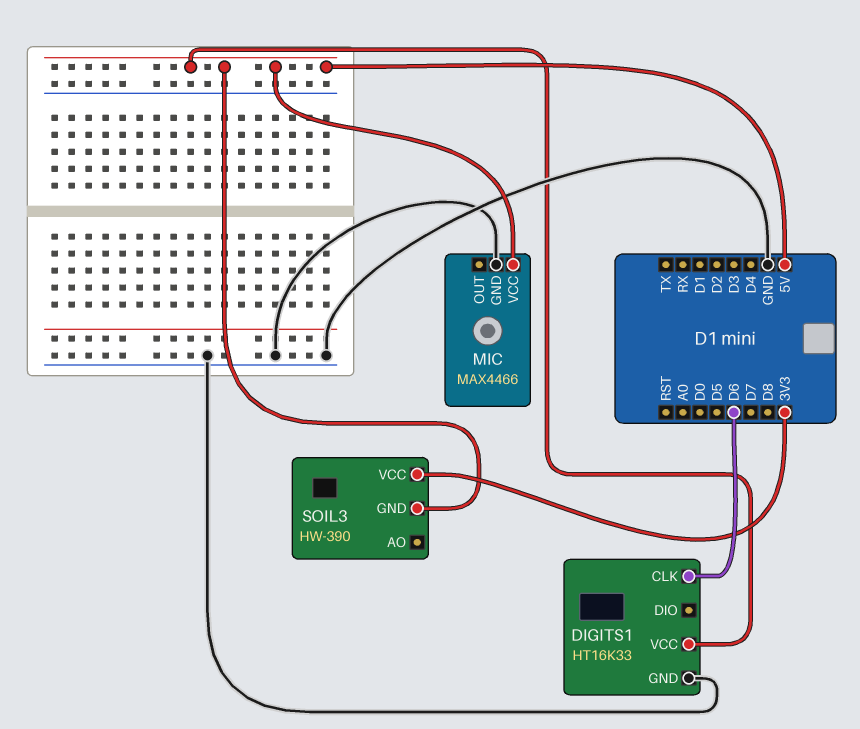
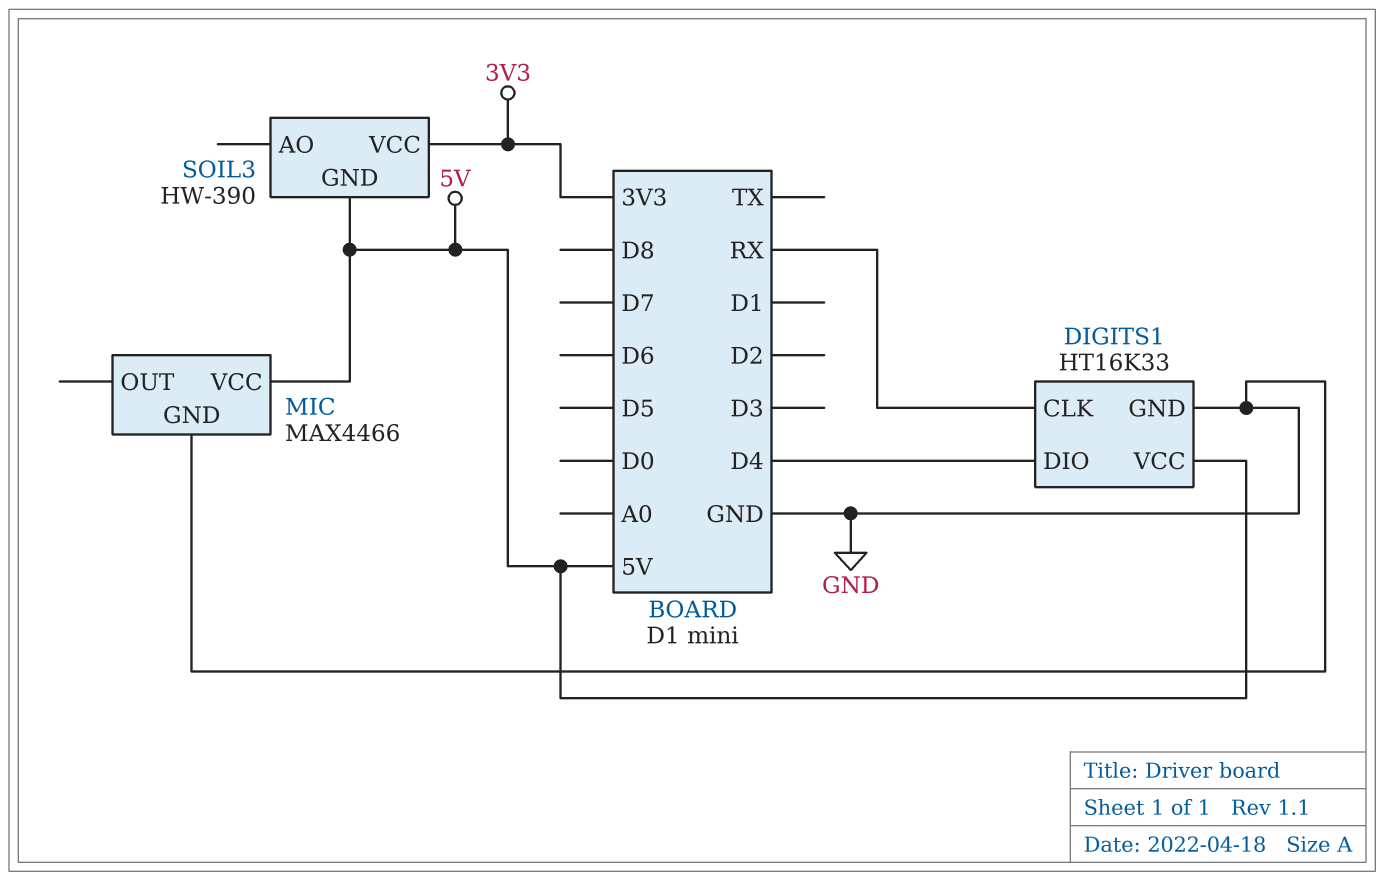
DIGITS1 pin CLK: D6 -> RX
DIGITS1 pin DIO: none -> D4

